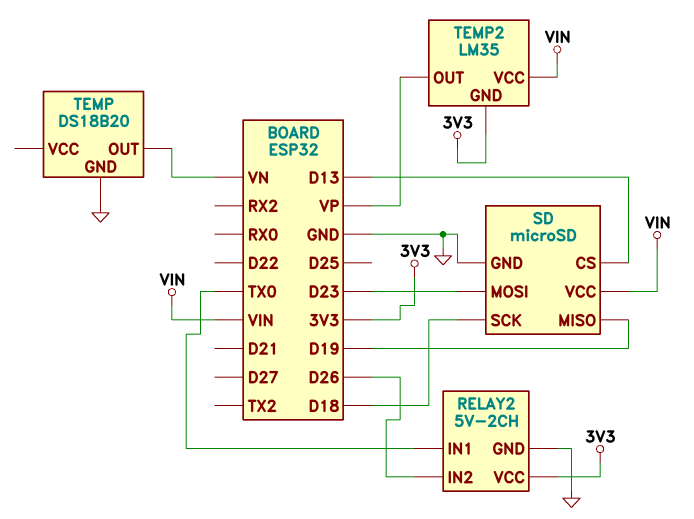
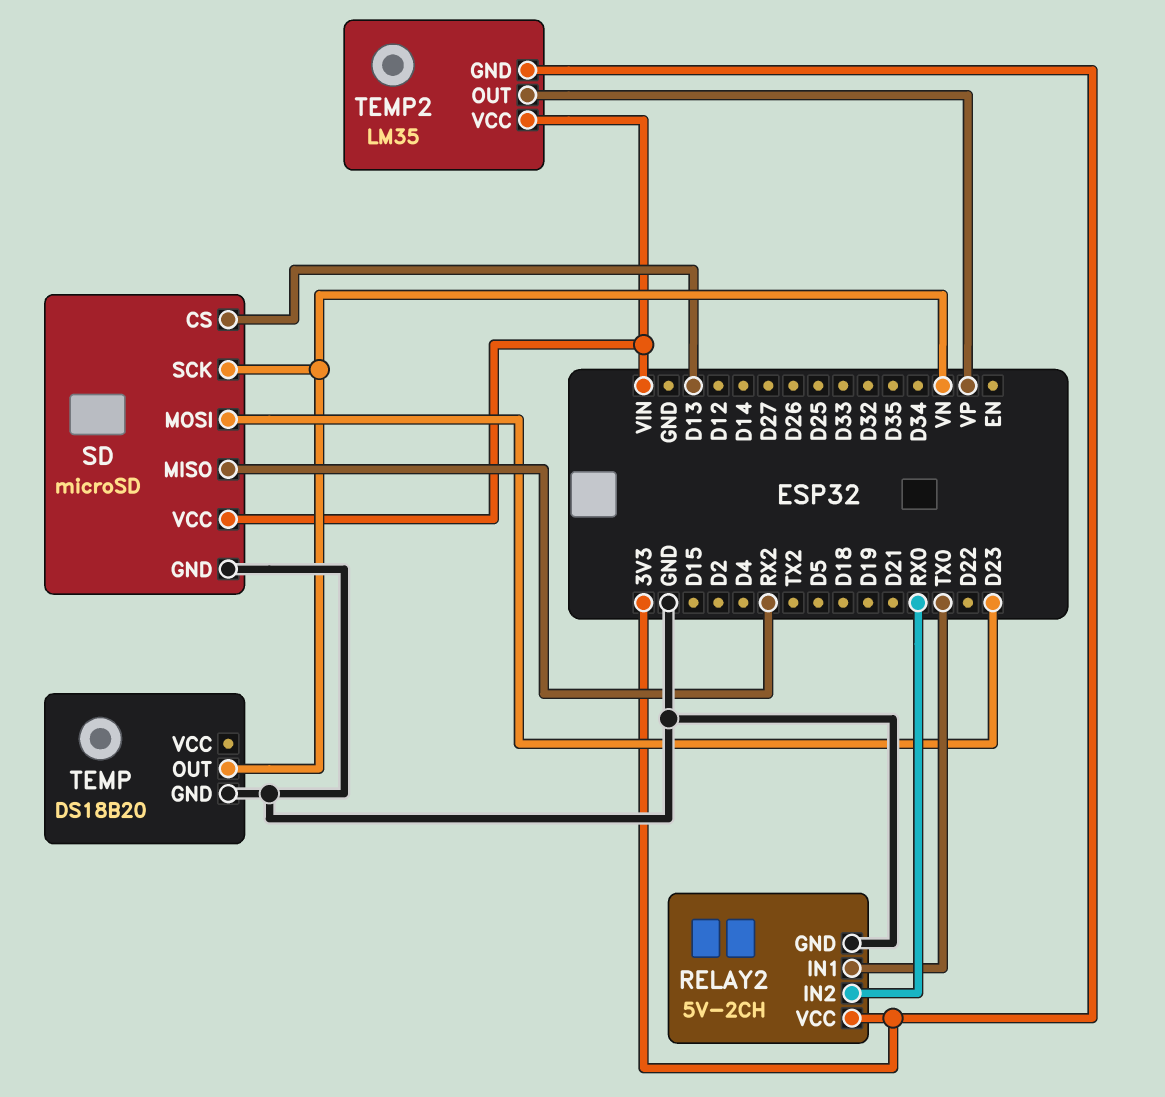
RELAY2 pin IN2: D26 -> RX0
SD pin MISO: D19 -> RX2
SD pin SCK: D18 -> VN

